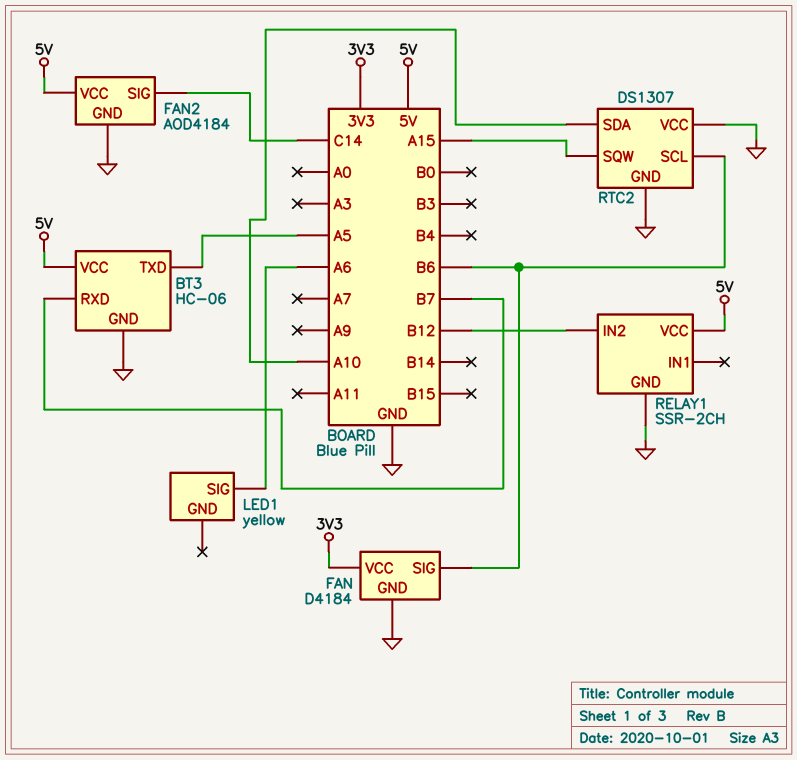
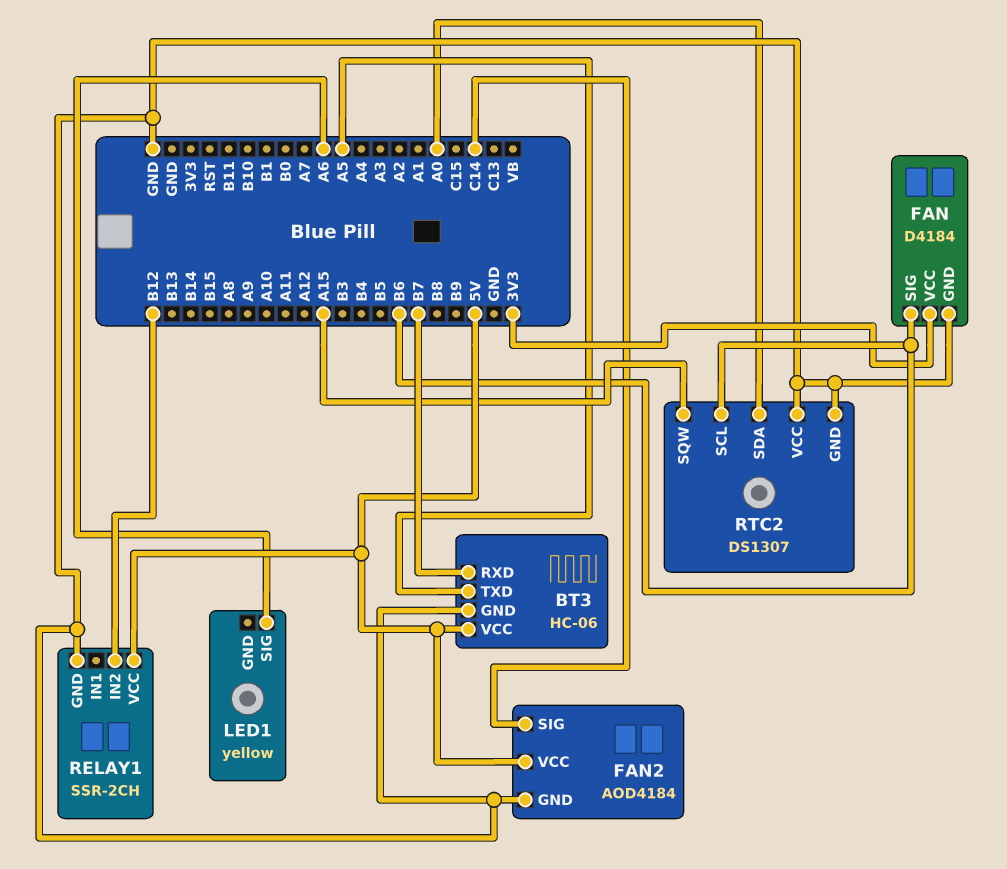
RTC2 pin SDA: A10 -> A0

